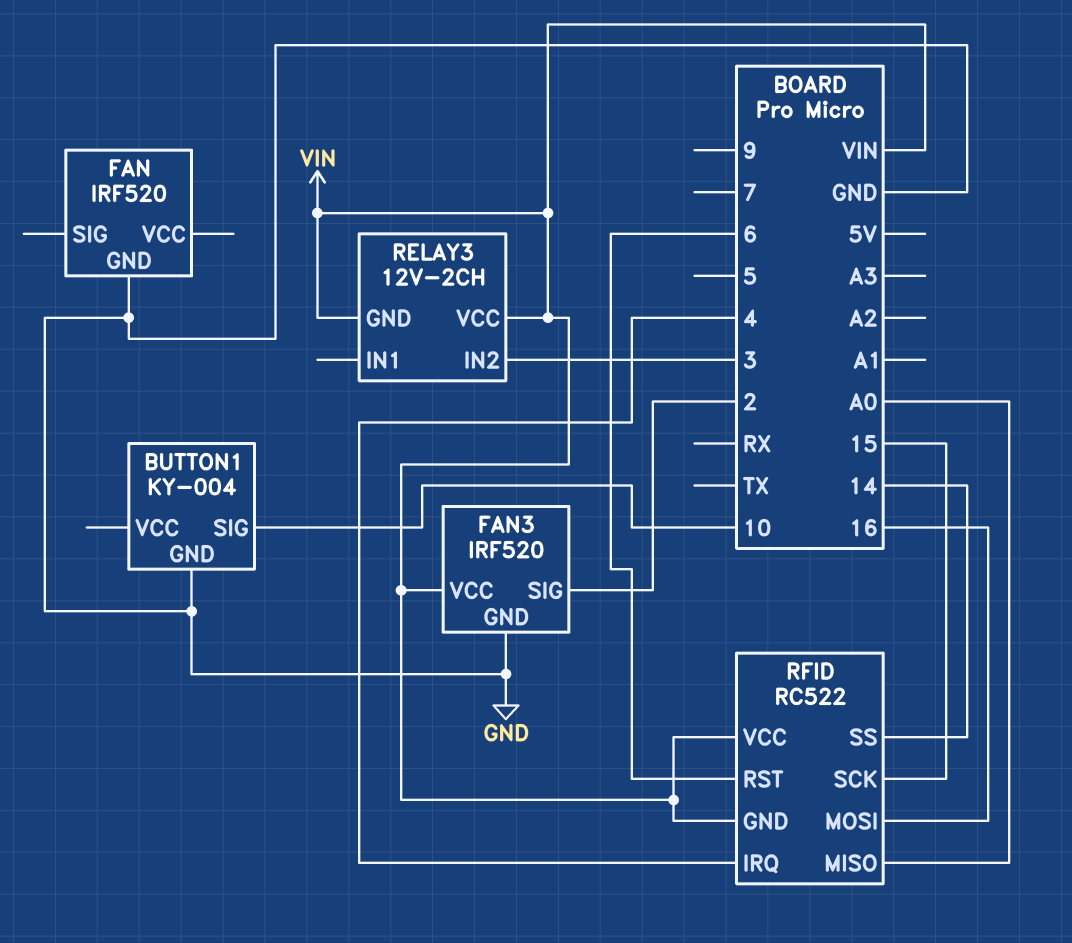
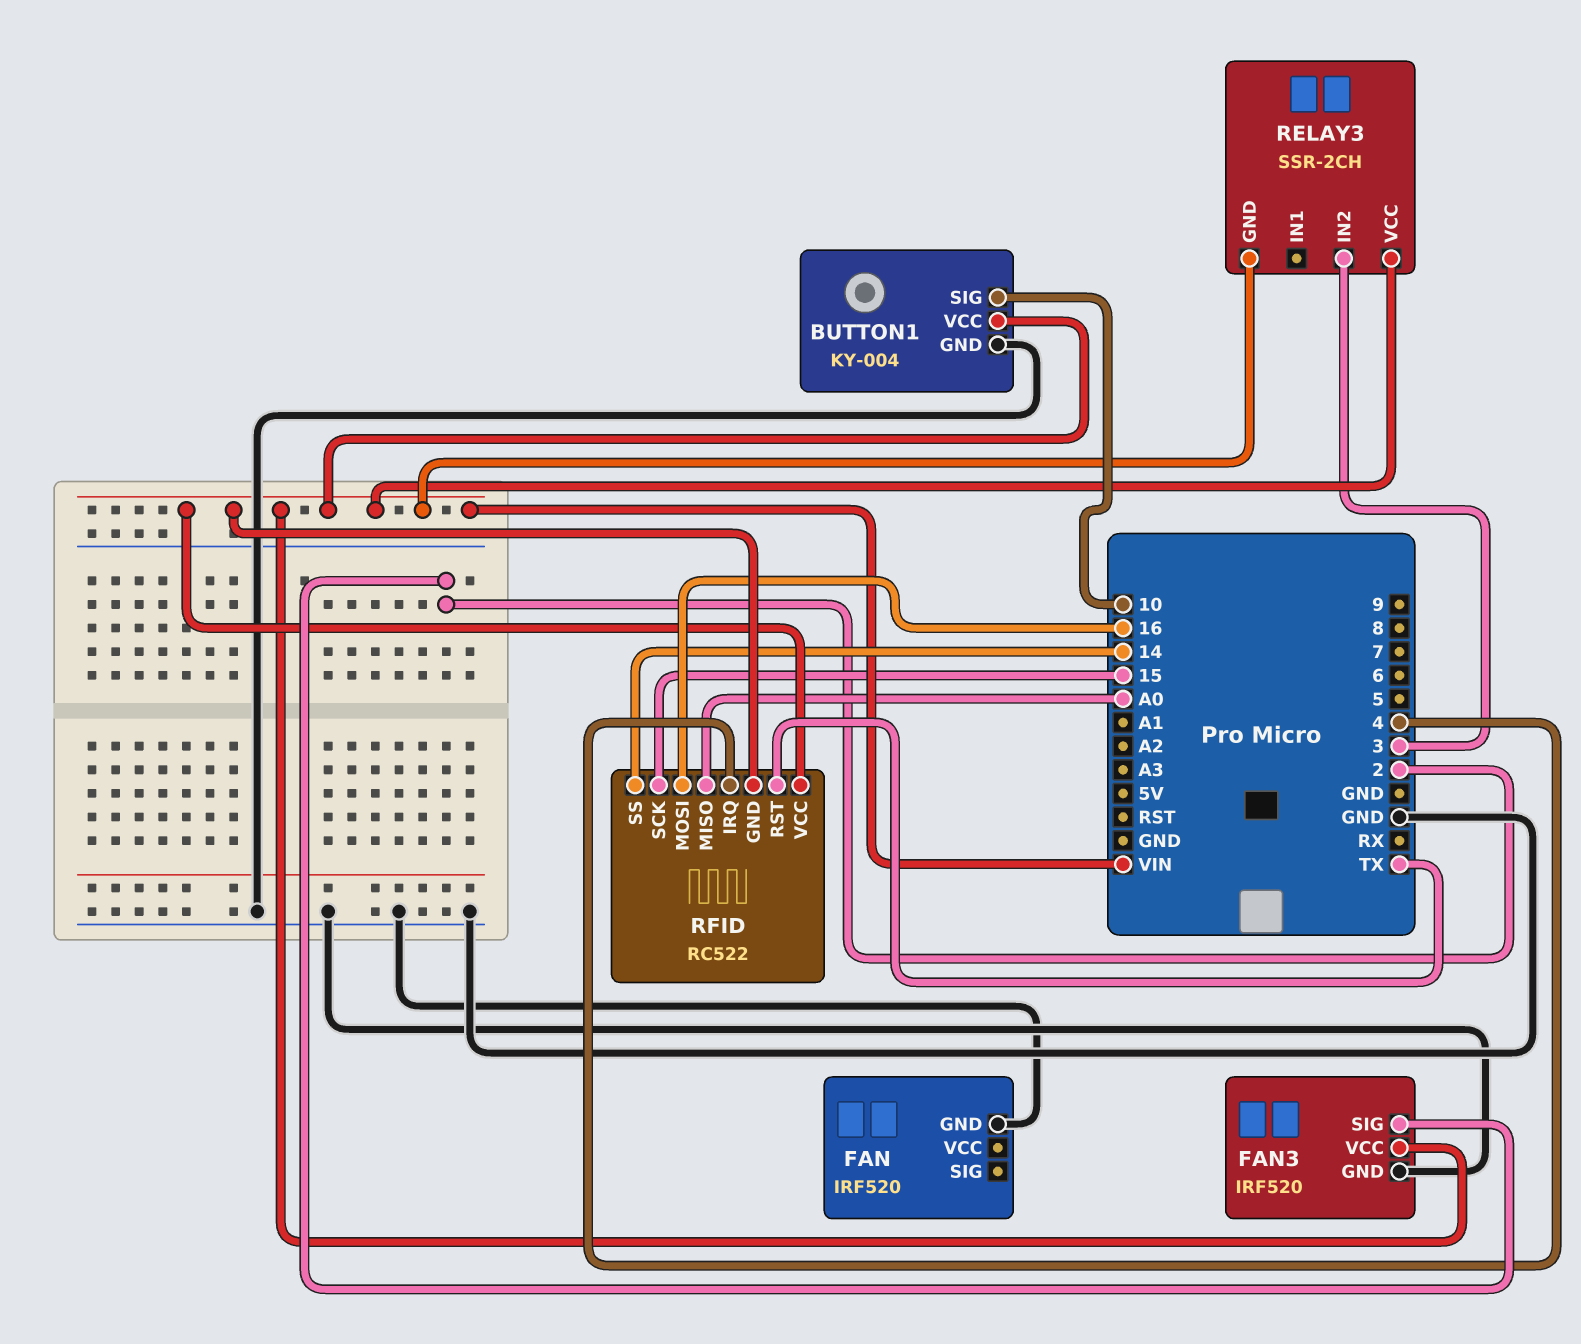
BUTTON1 pin VCC: none -> VIN
RELAY3: 12V-2CH -> SSR-2CH
RFID pin RST: 6 -> TX

